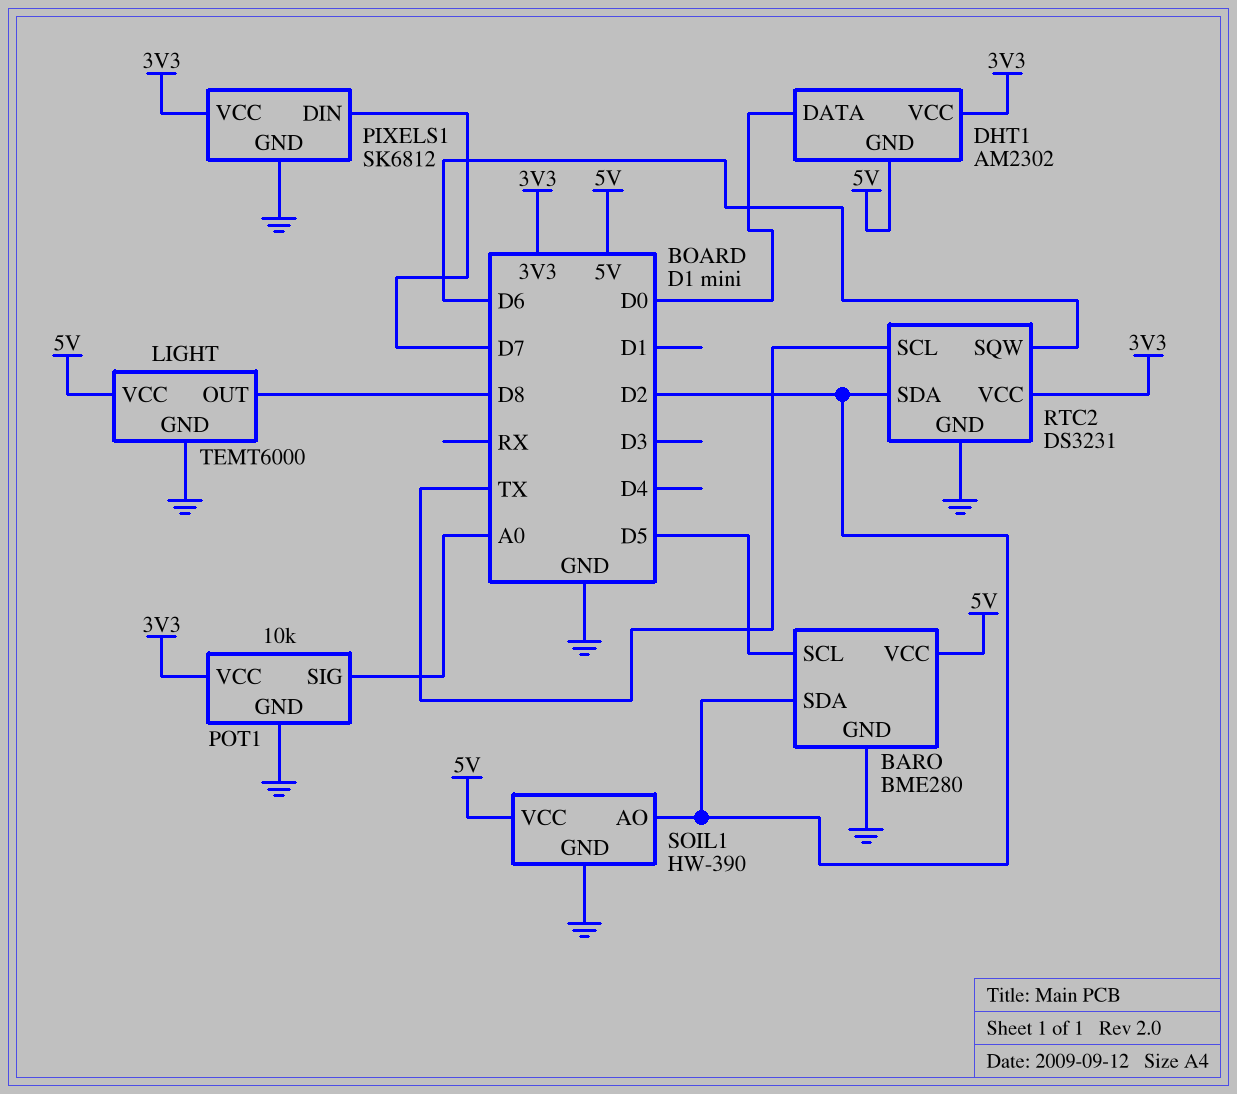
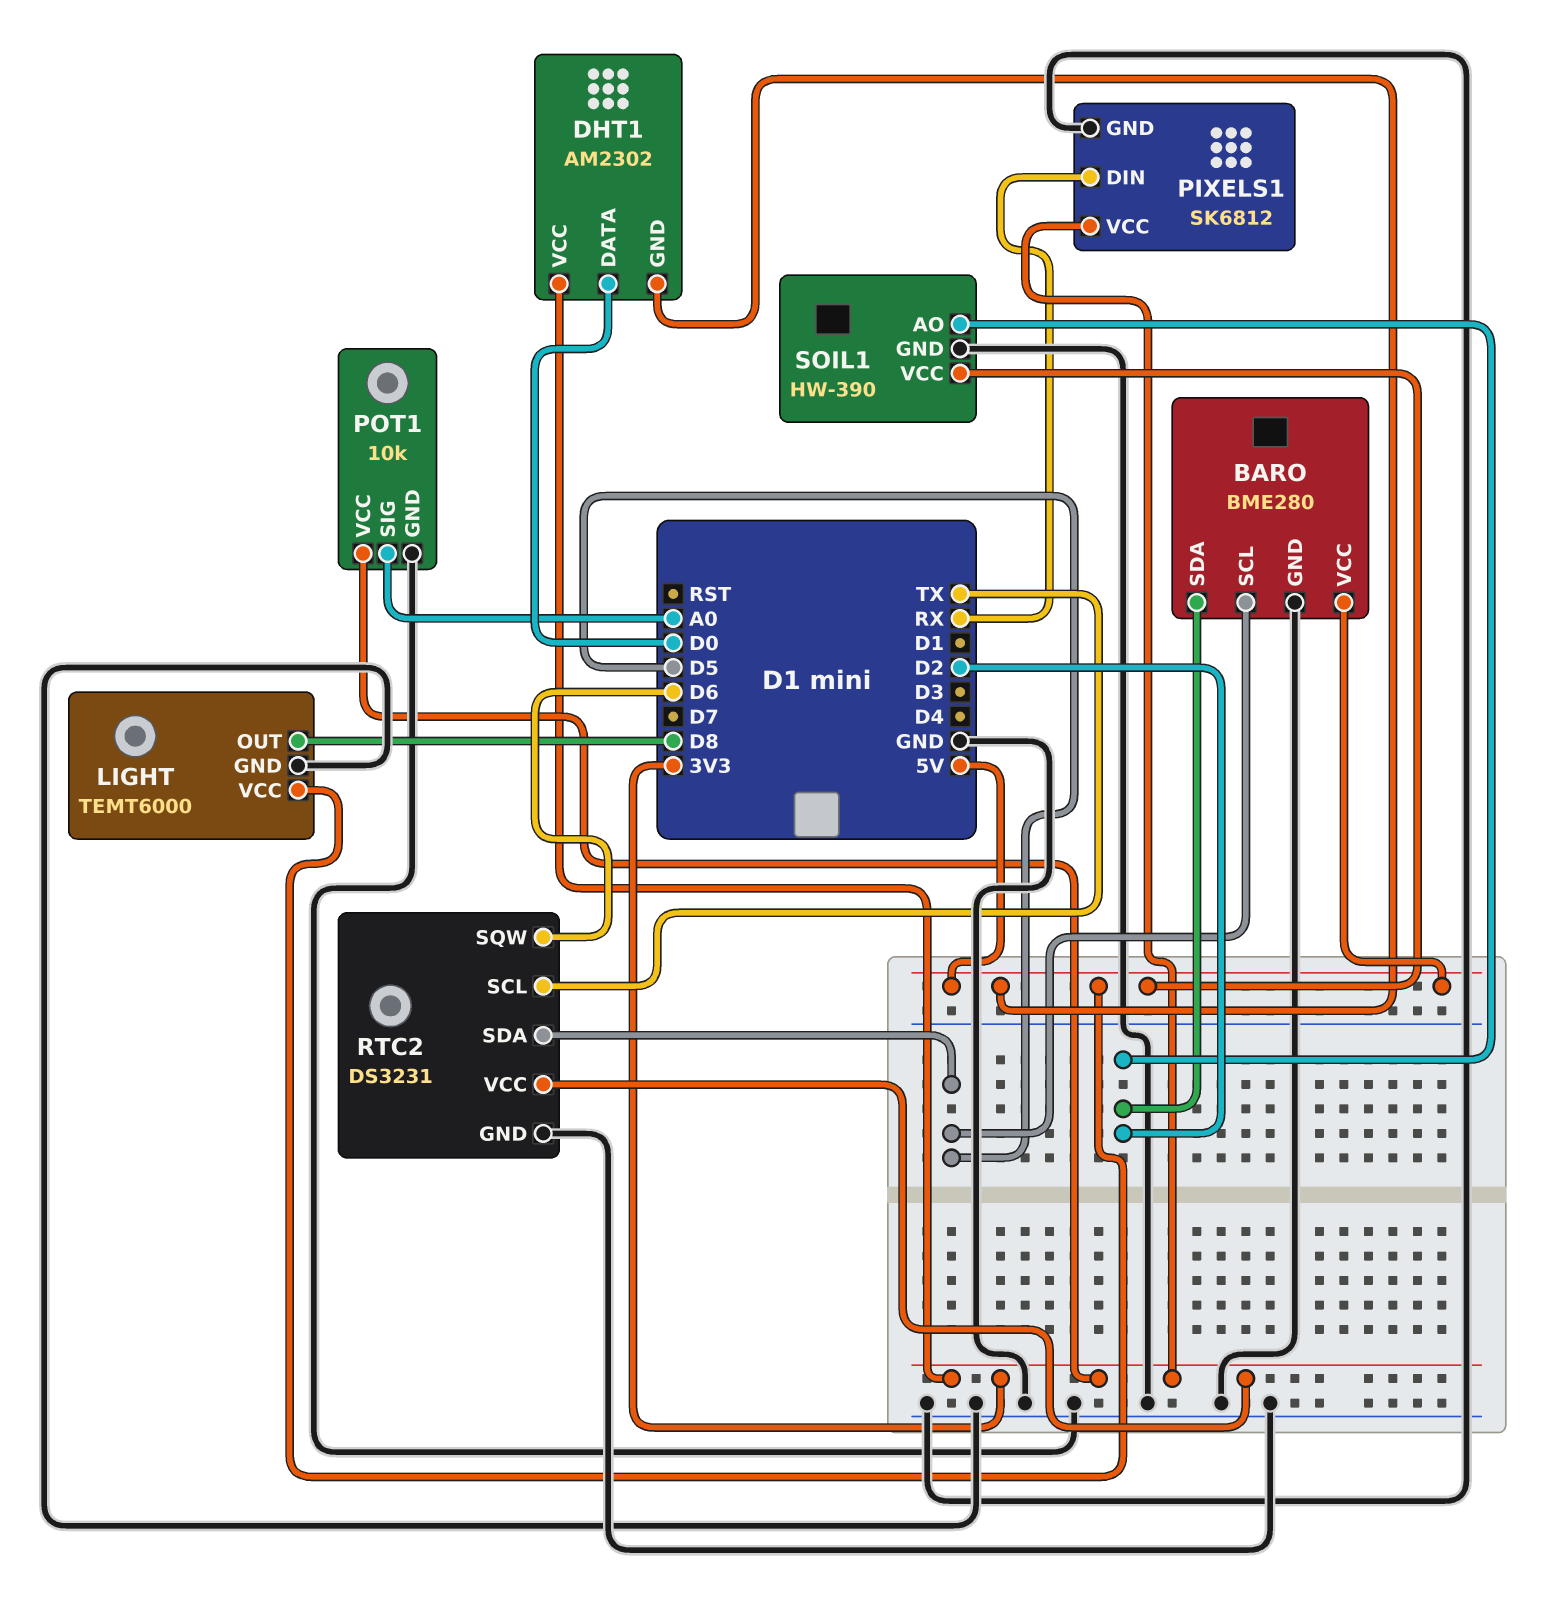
PIXELS1 pin DIN: D7 -> RX
RTC2 pin SDA: D2 -> D5

